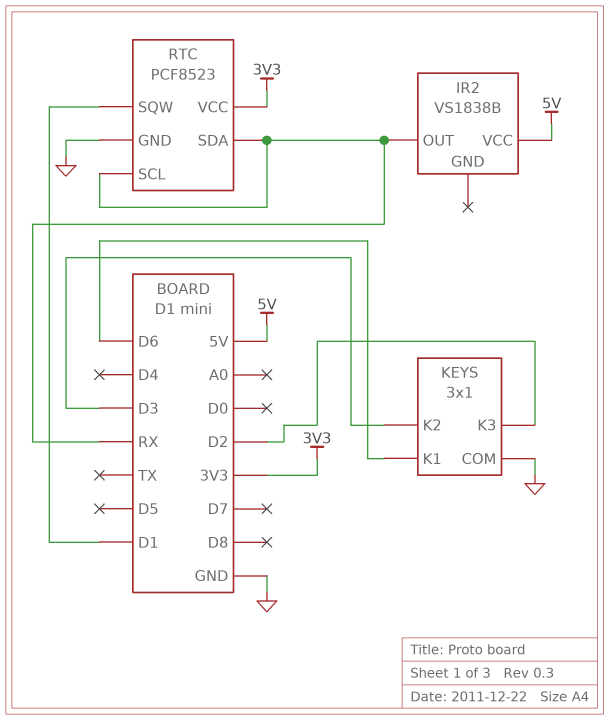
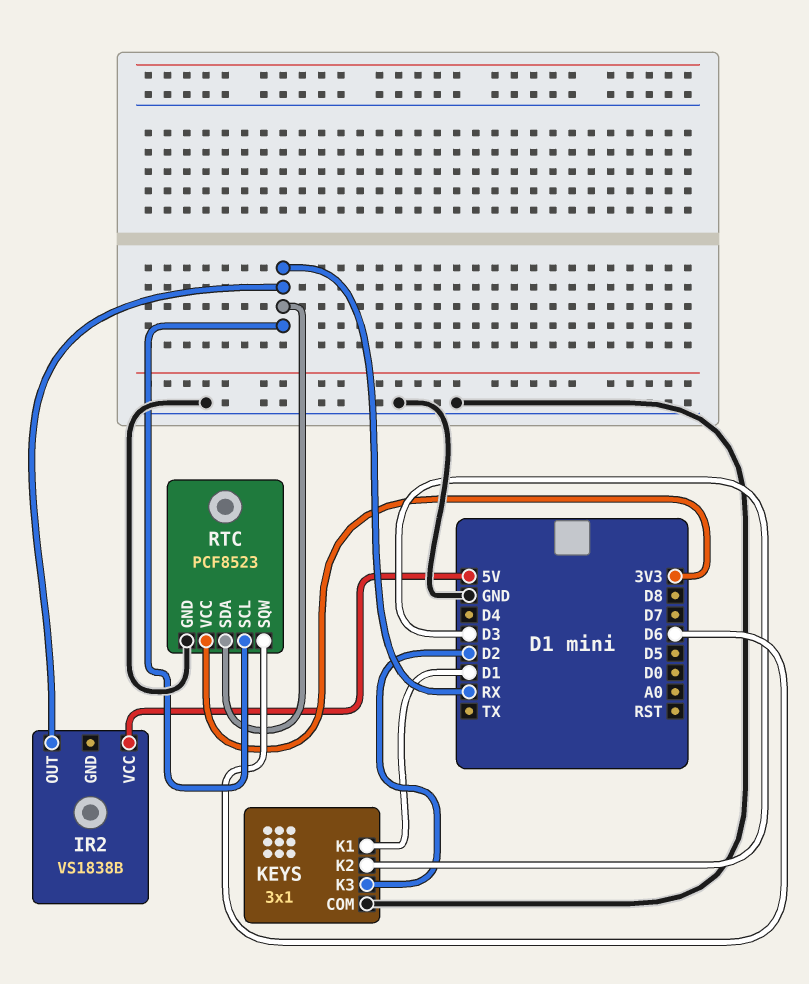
KEYS pin K1: D6 -> D1
RTC pin SQW: D1 -> D6

